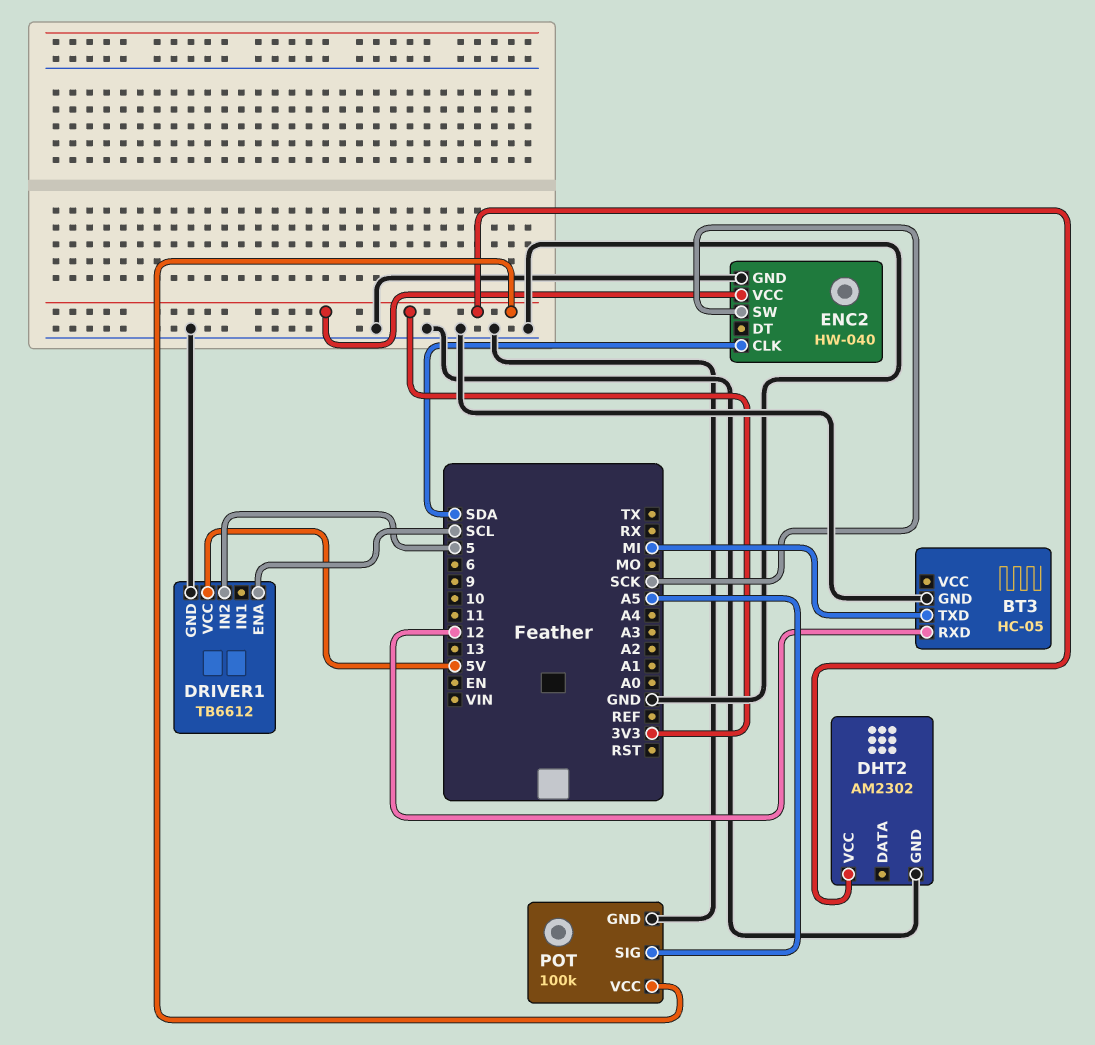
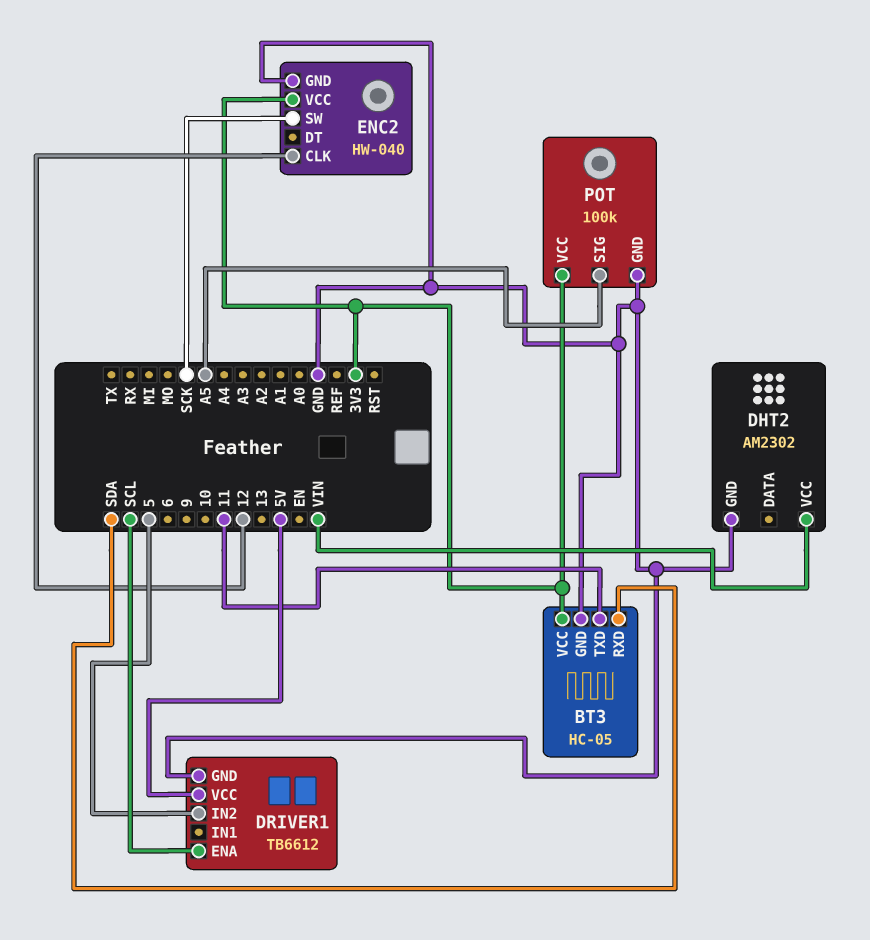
BT3 pin RXD: 12 -> SDA
BT3 pin TXD: MI -> 11
BT3 pin VCC: none -> 3V3
DHT2 pin VCC: 3V3 -> VIN
ENC2 pin CLK: SDA -> 12

